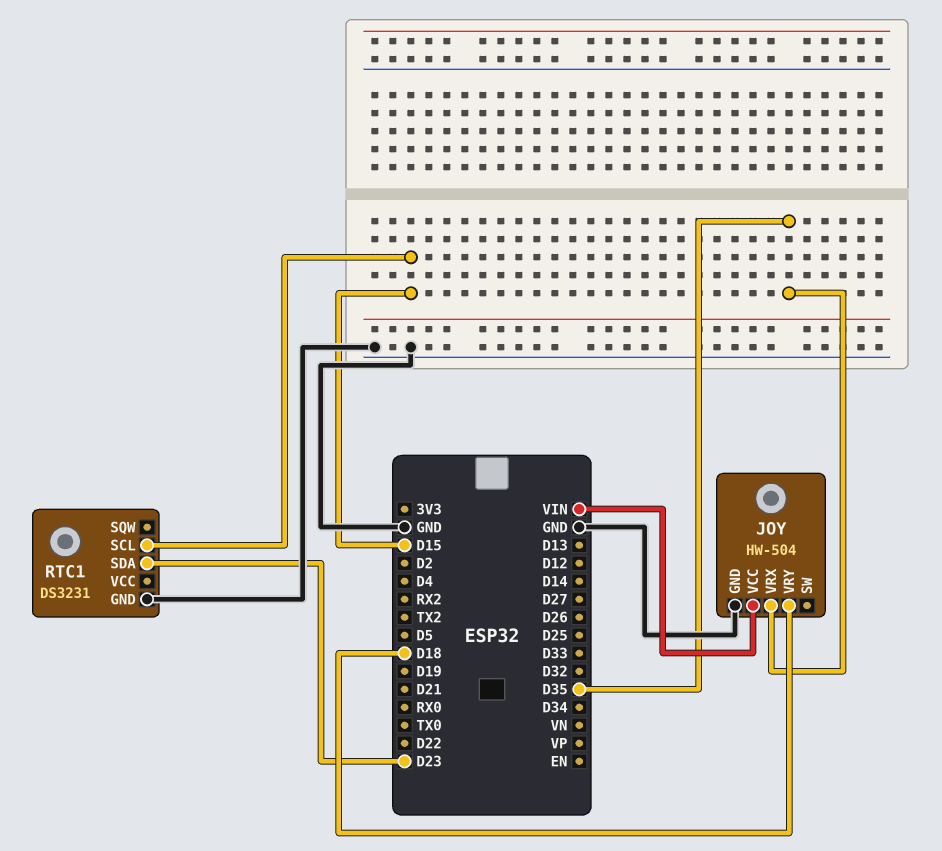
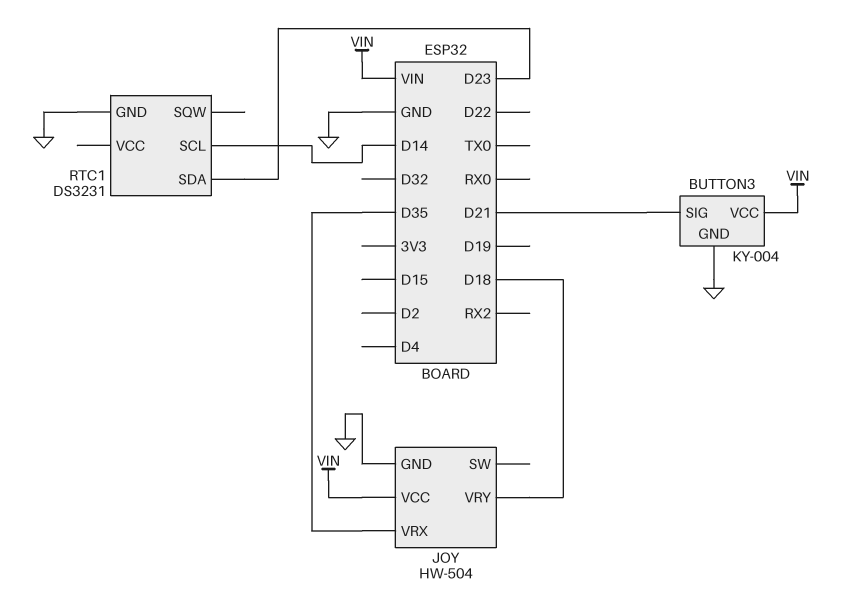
BUTTON3: none -> KY-004
BUTTON3 pin GND: none -> GND
BUTTON3 pin SIG: none -> D21
BUTTON3 pin VCC: none -> VIN
RTC1 pin SCL: D15 -> D14

